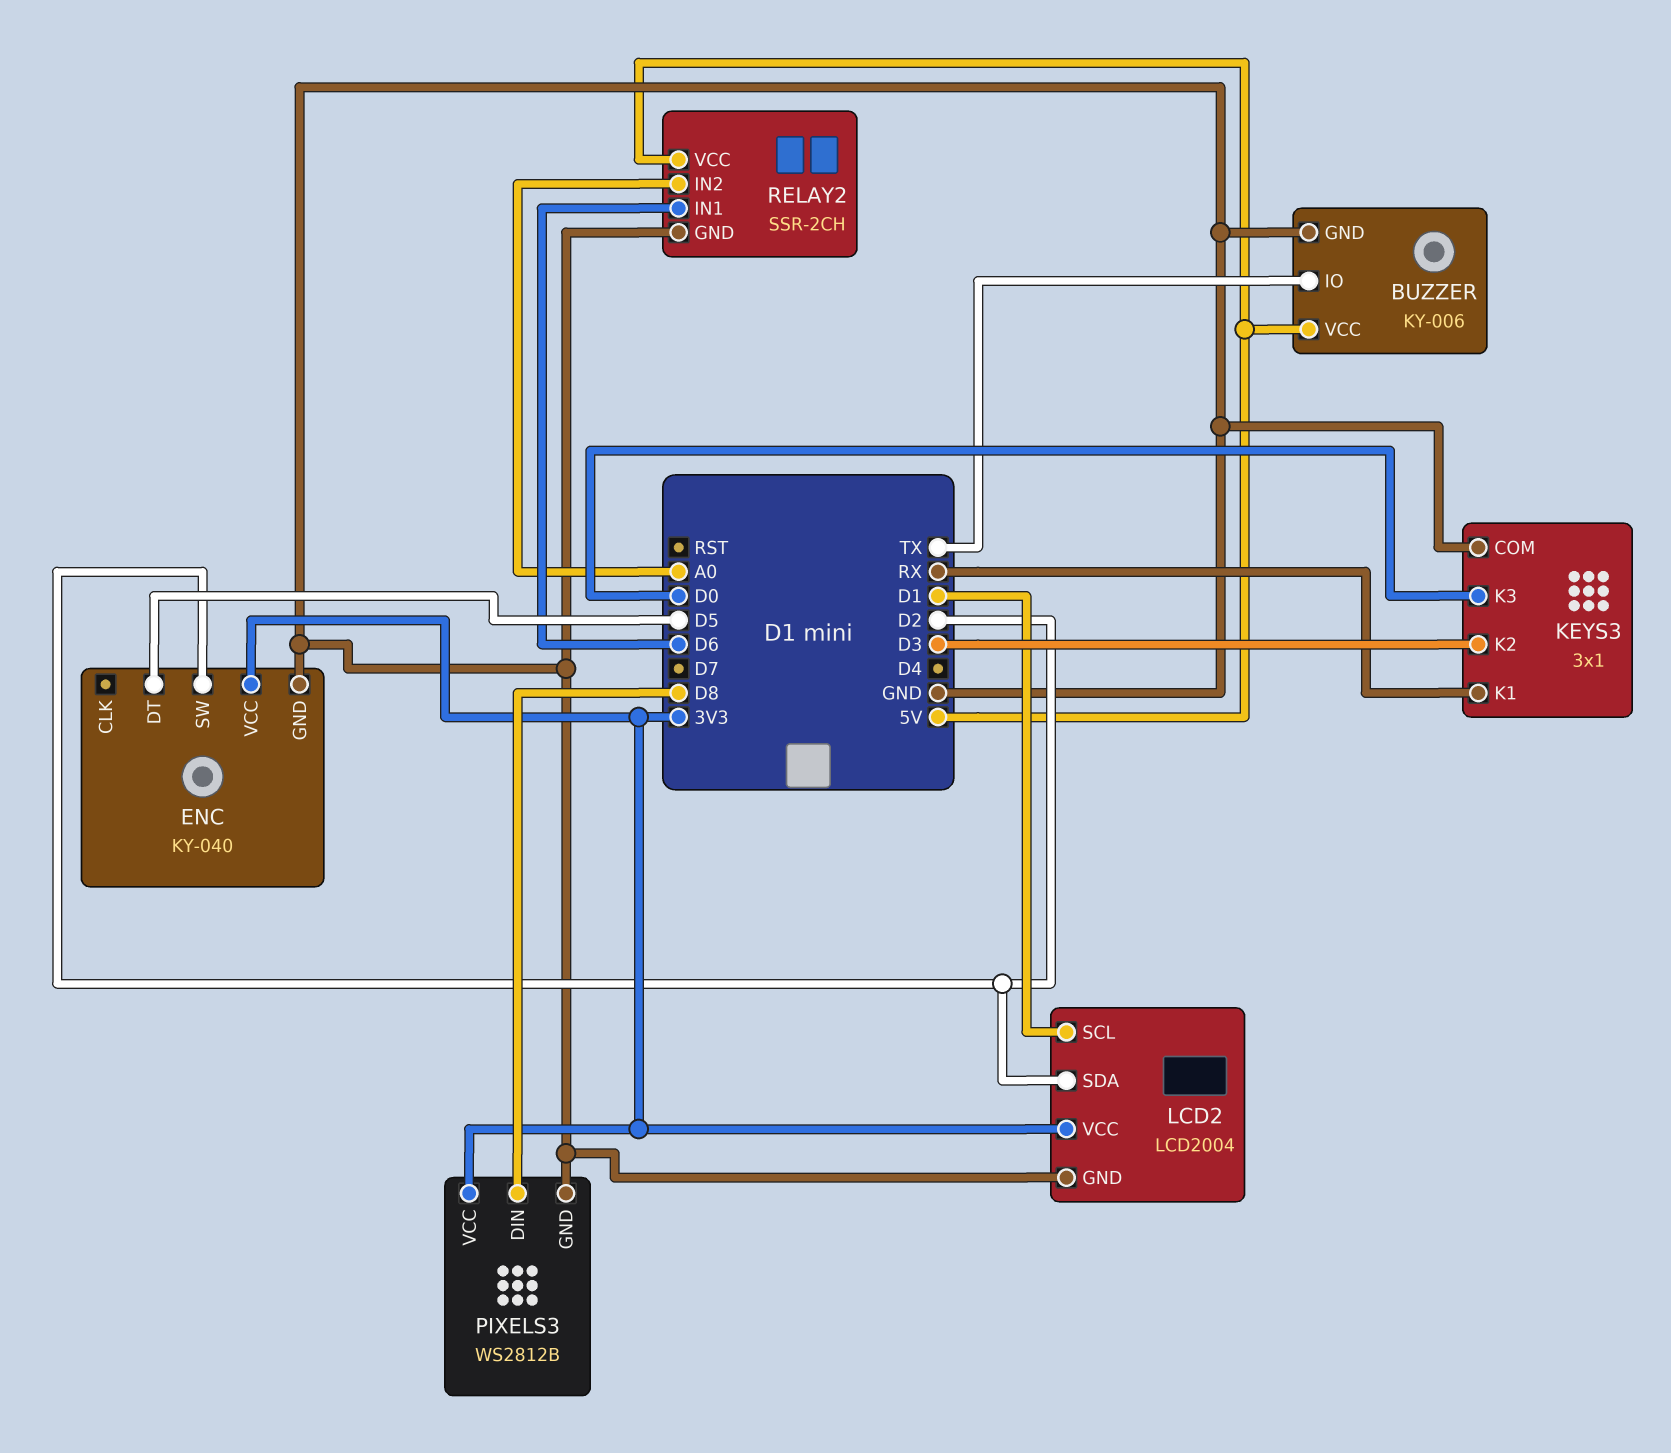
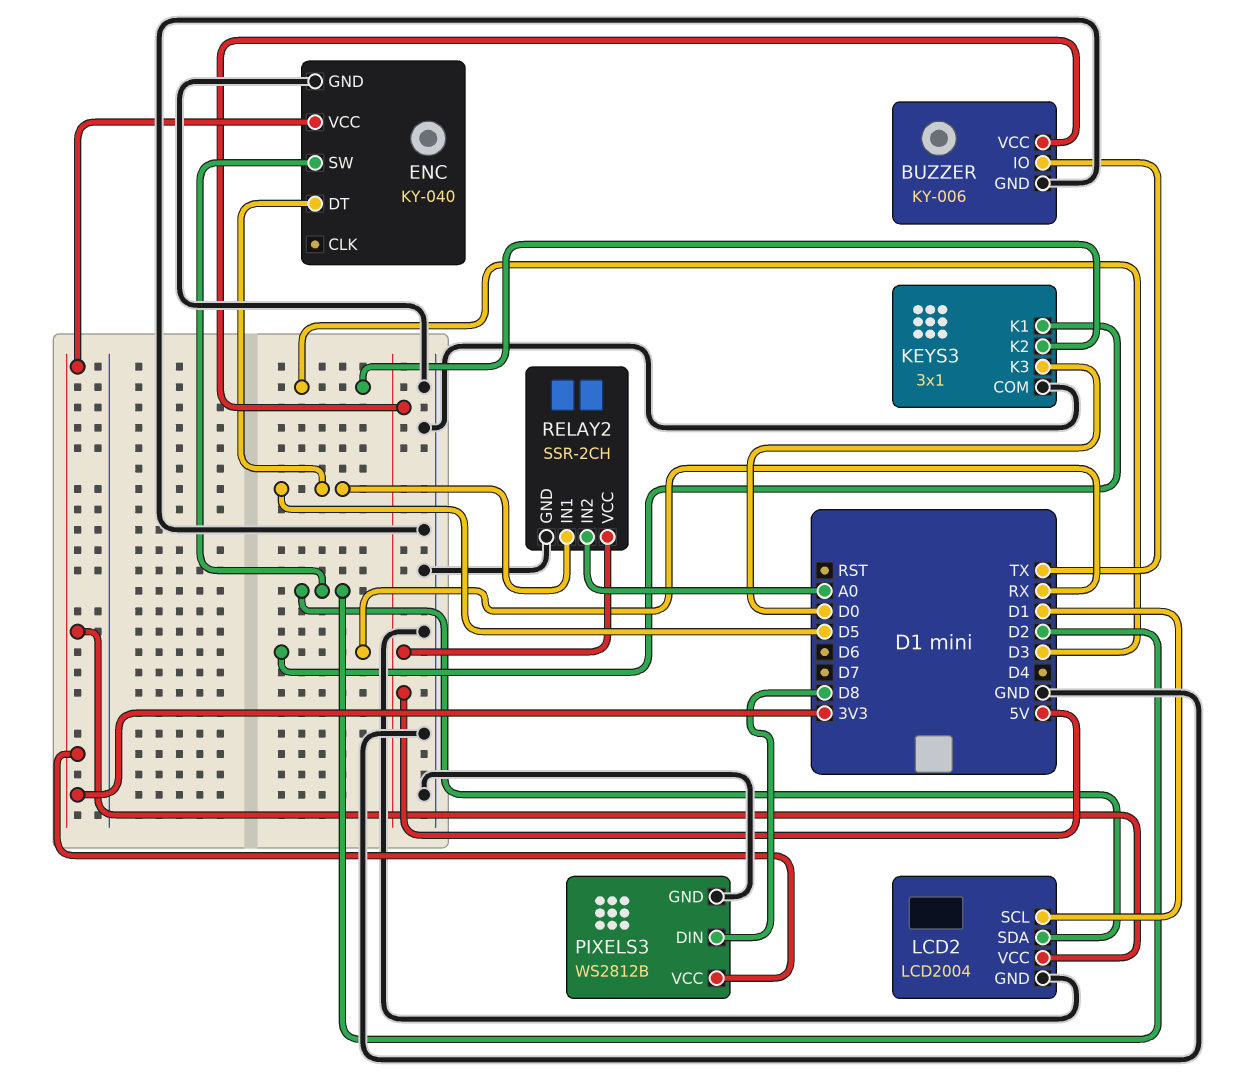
RELAY2 pin IN1: D6 -> D5

